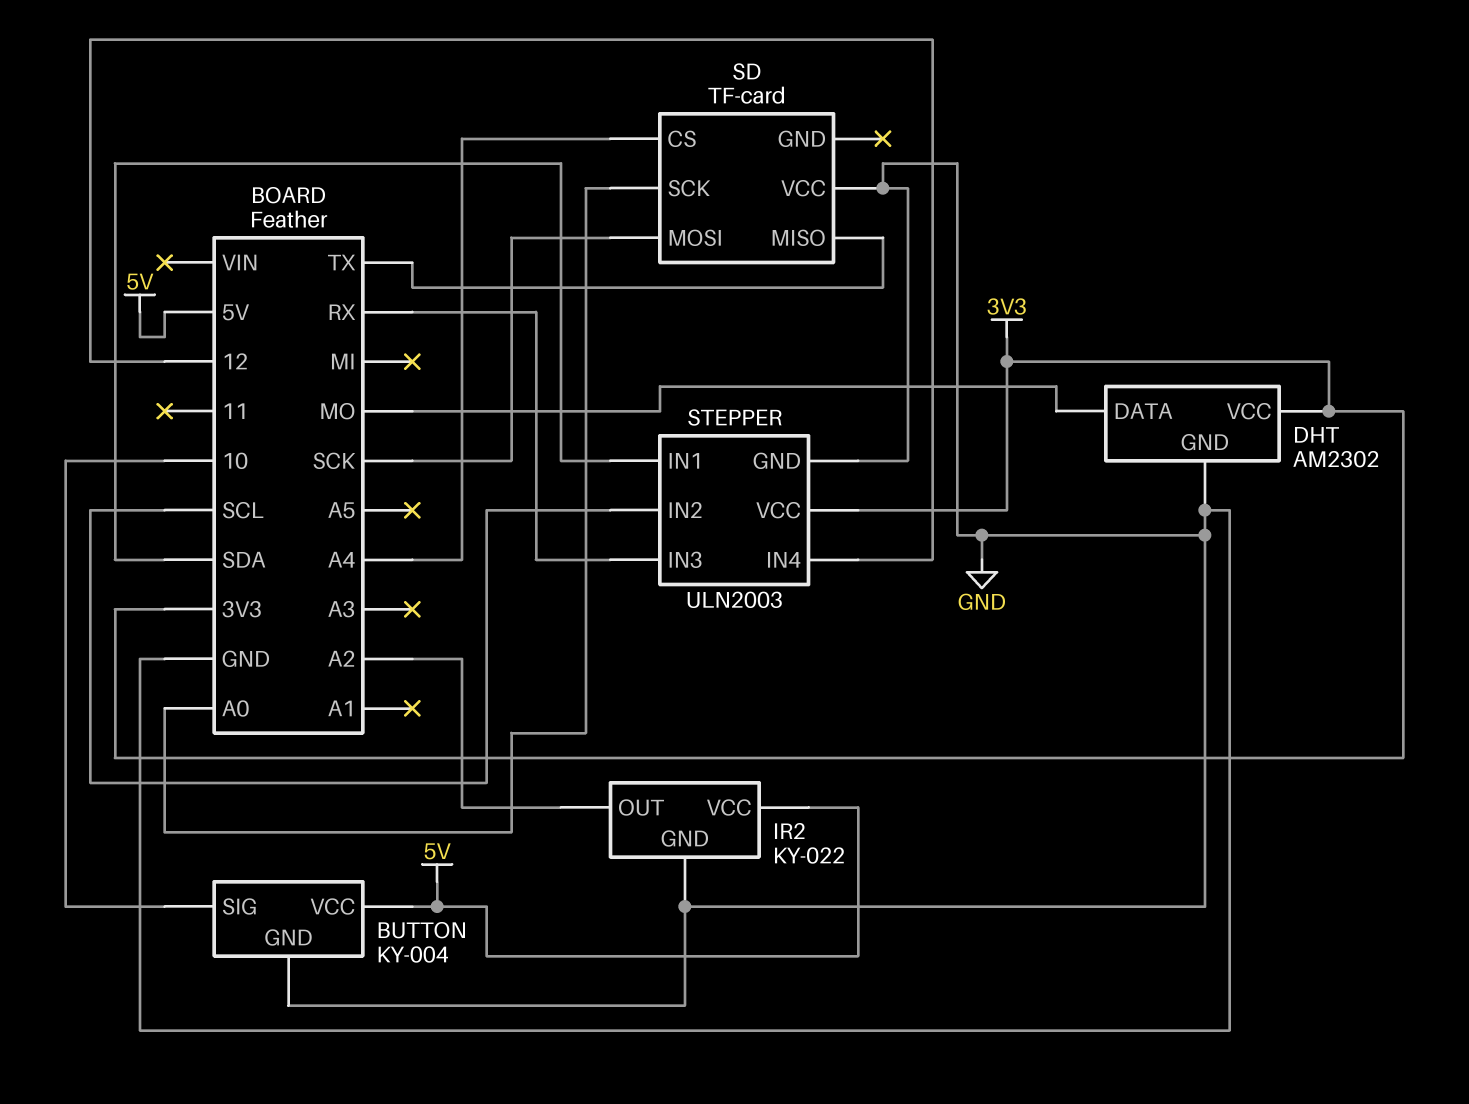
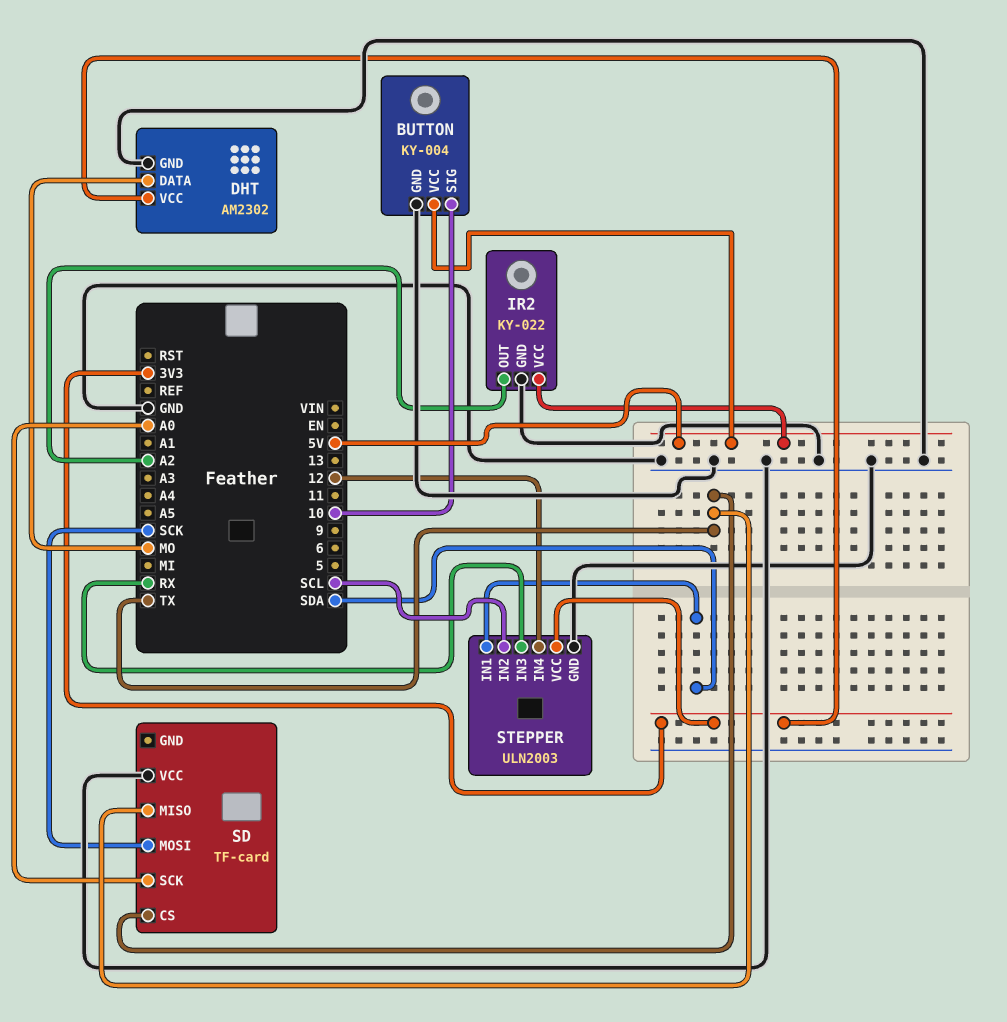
SD pin CS: A4 -> TX

